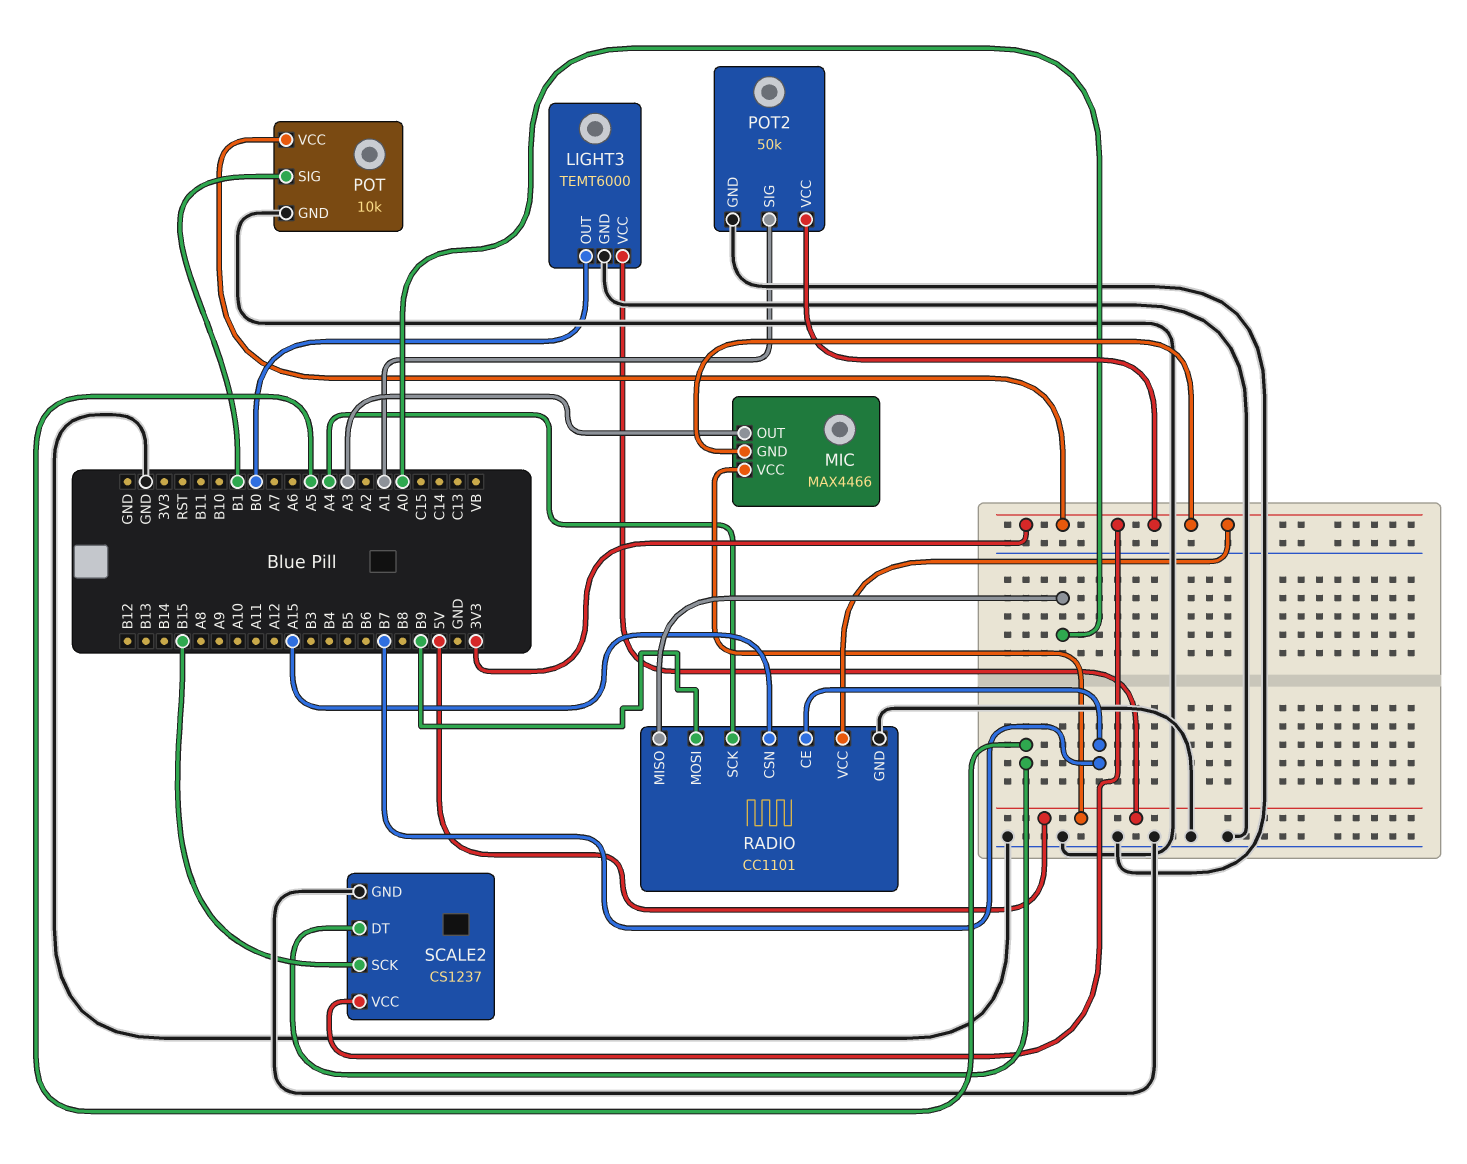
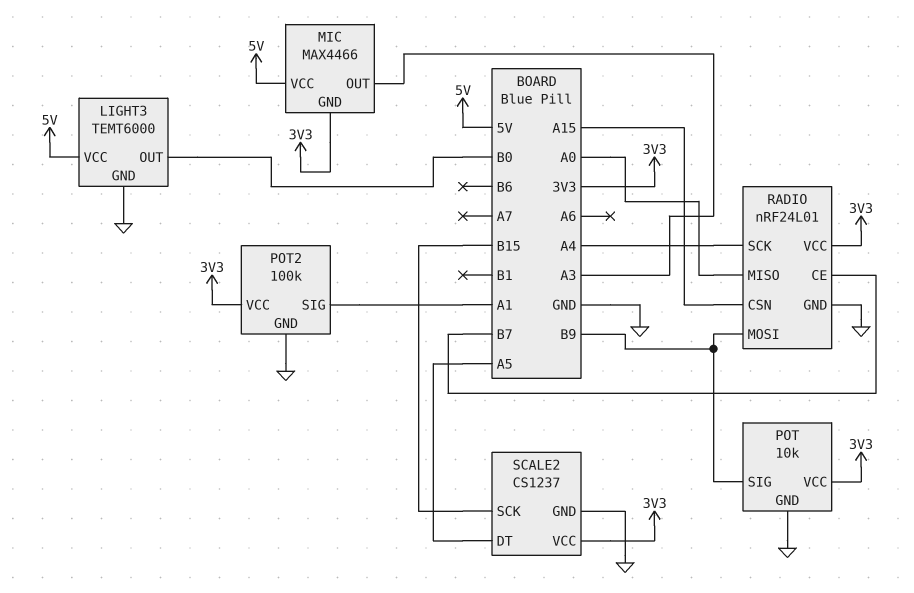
POT pin SIG: B1 -> B9
POT2: 50k -> 100k
RADIO: CC1101 -> nRF24L01

